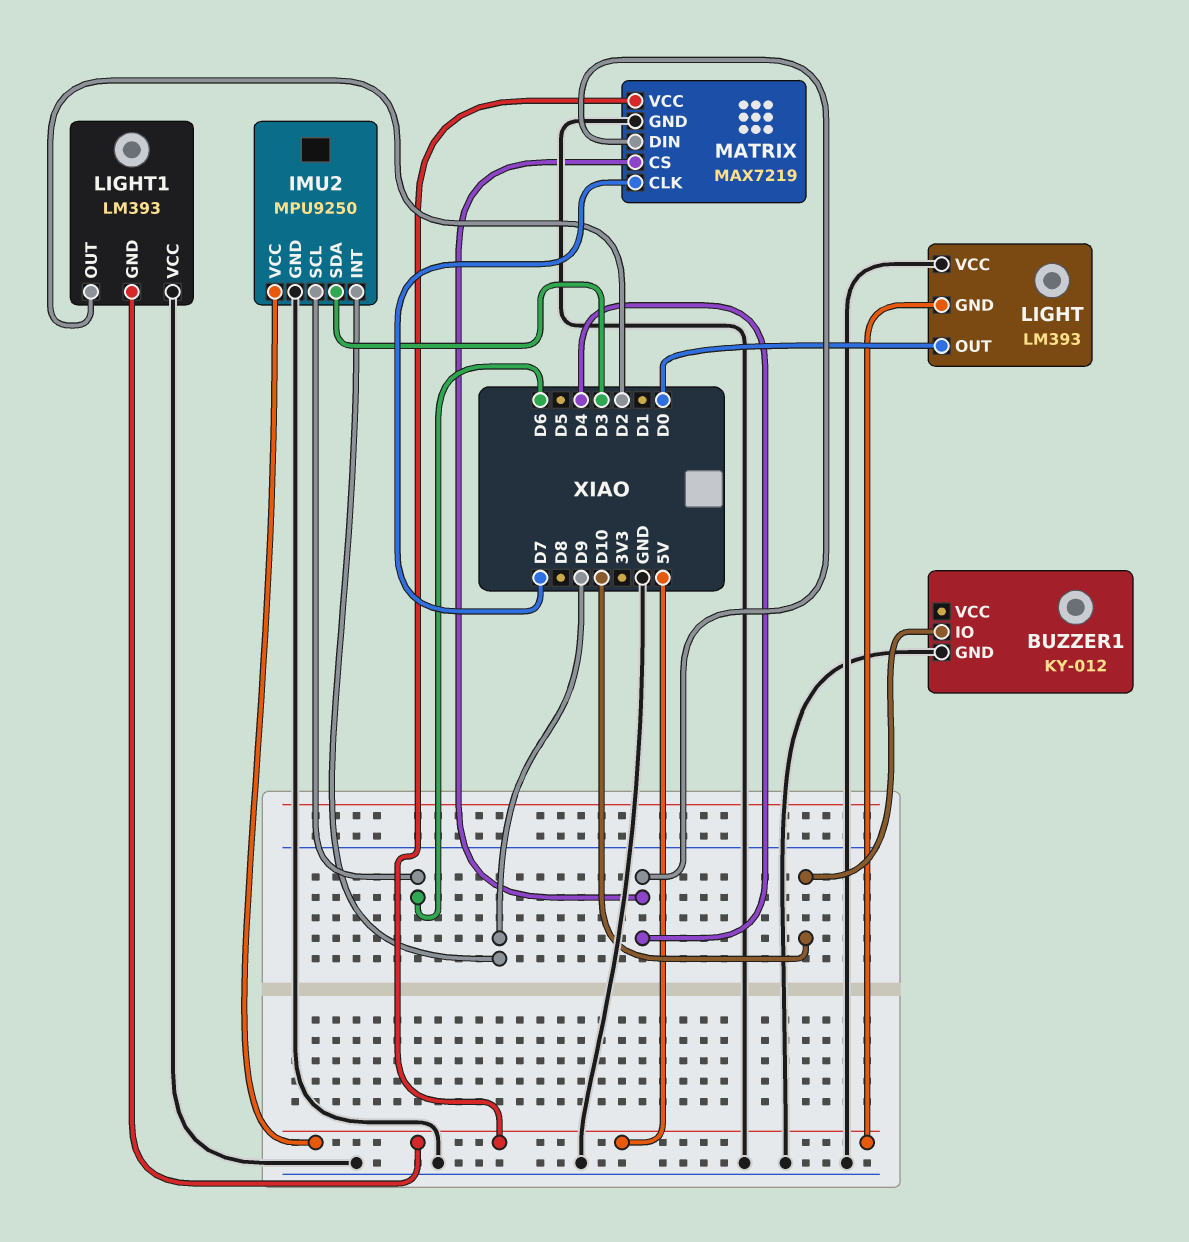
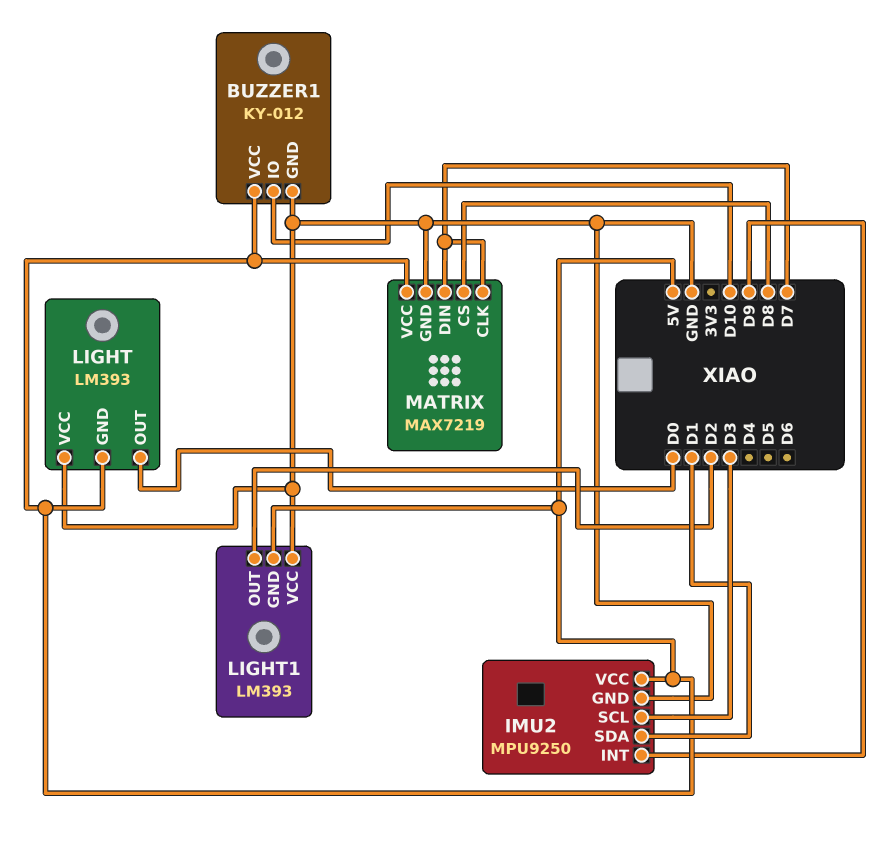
BUZZER1 pin VCC: none -> 5V
IMU2 pin SCL: D6 -> D3
IMU2 pin SDA: D3 -> D1
MATRIX pin CS: D4 -> D8
MATRIX pin DIN: D4 -> D7

